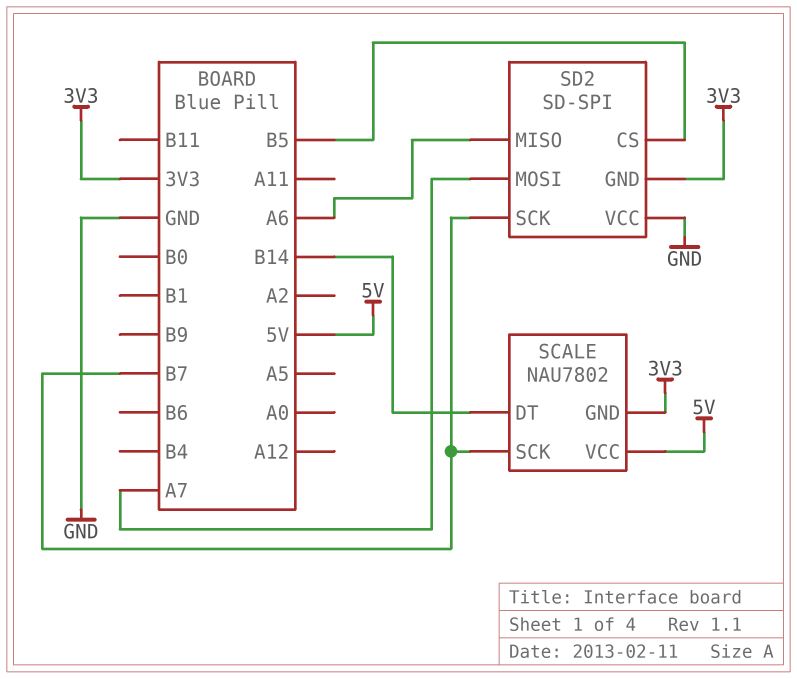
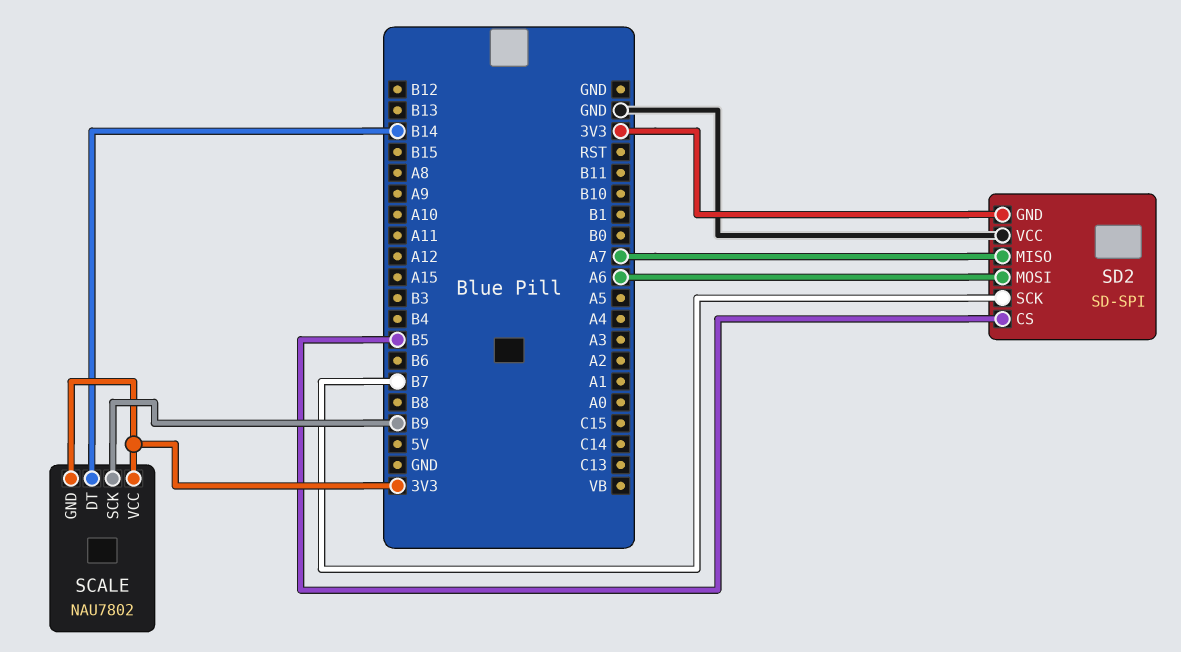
SCALE pin SCK: B7 -> B9
SCALE pin VCC: 5V -> 3V3
SD2 pin MISO: A6 -> A7
SD2 pin MOSI: A7 -> A6

